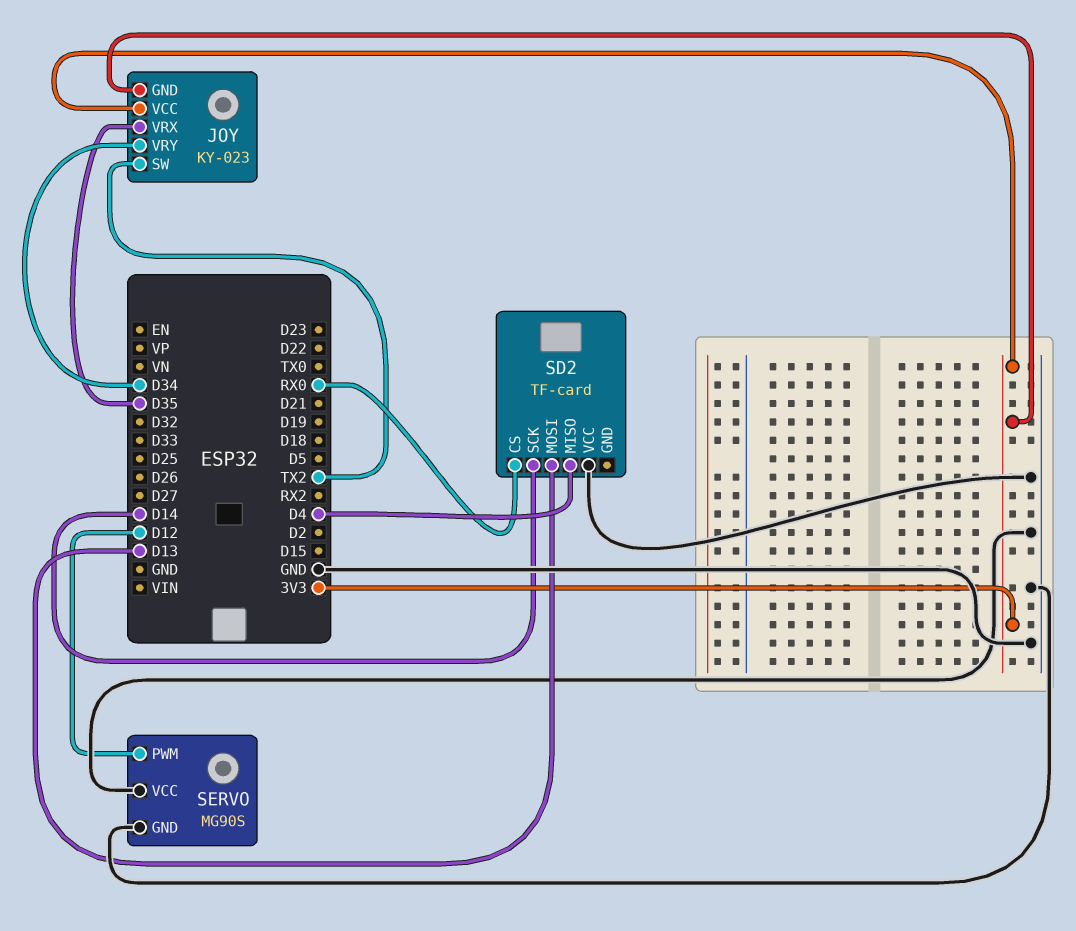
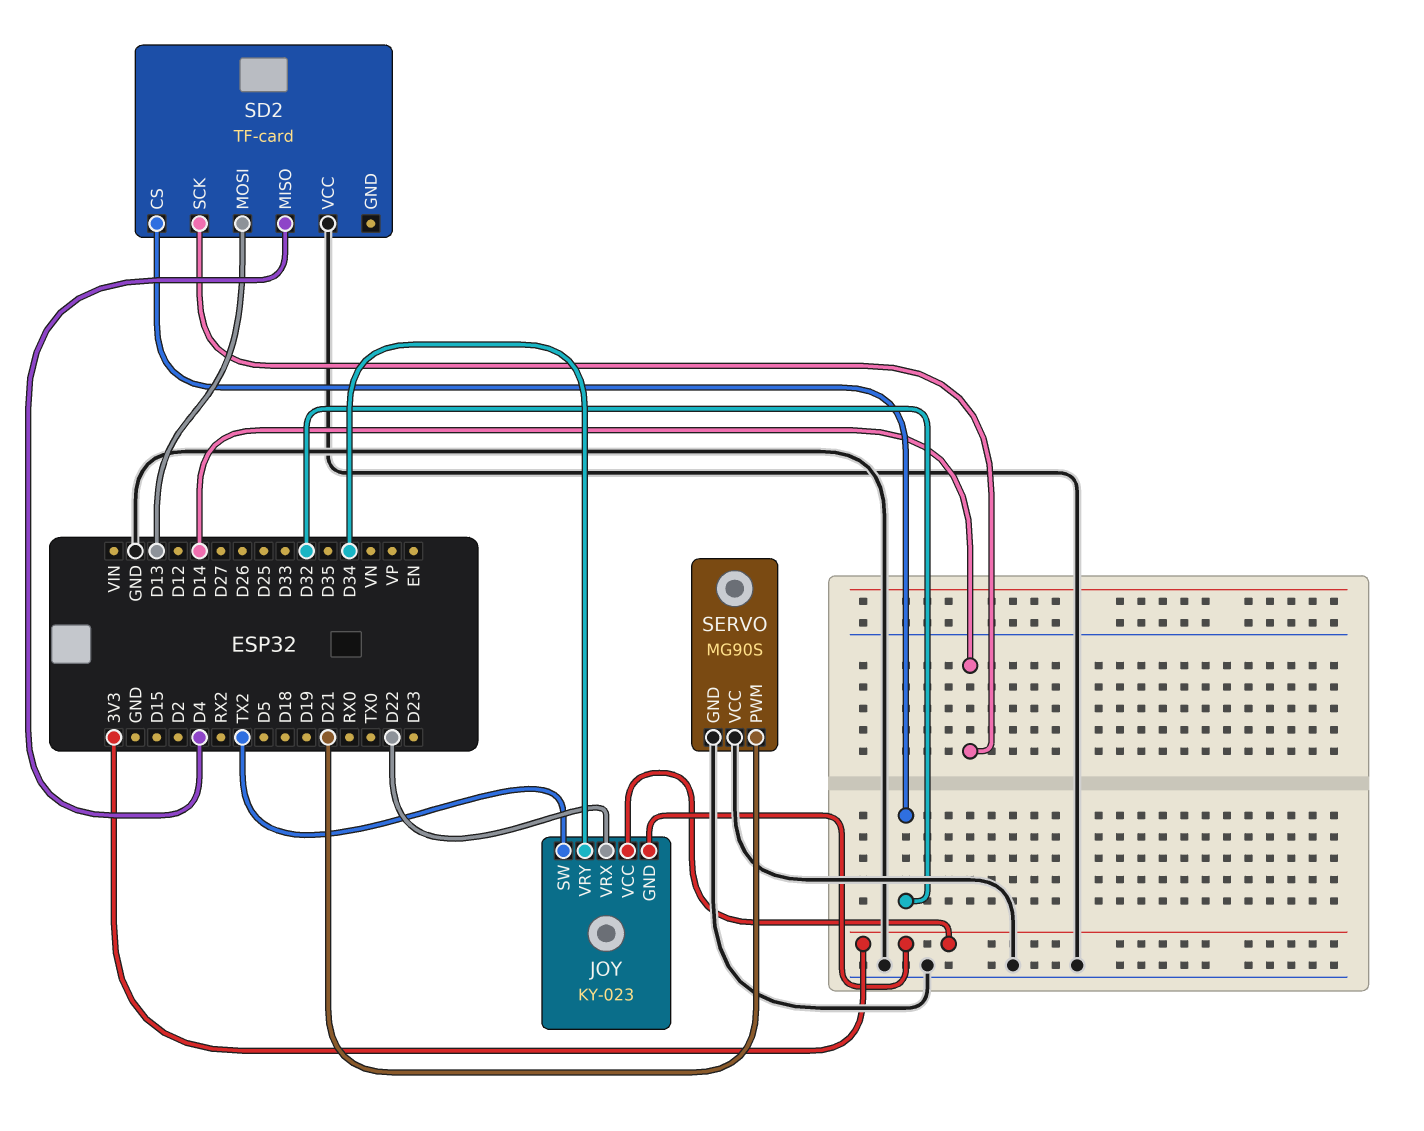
JOY pin VRX: D35 -> D22
SD2 pin CS: RX0 -> D32
SERVO pin PWM: D12 -> D21

